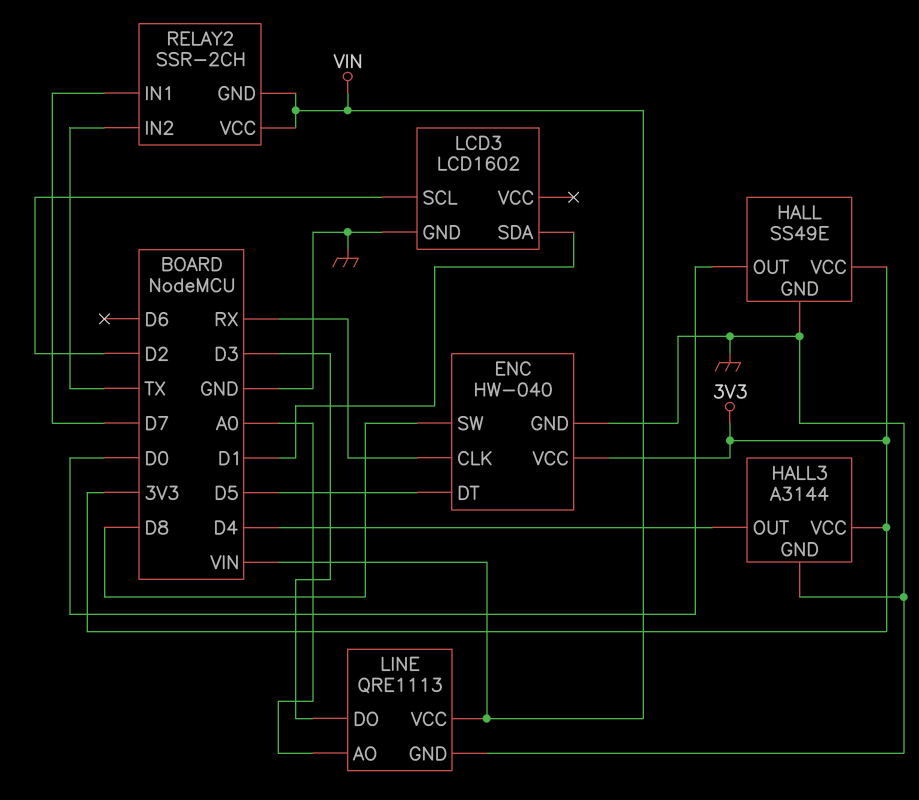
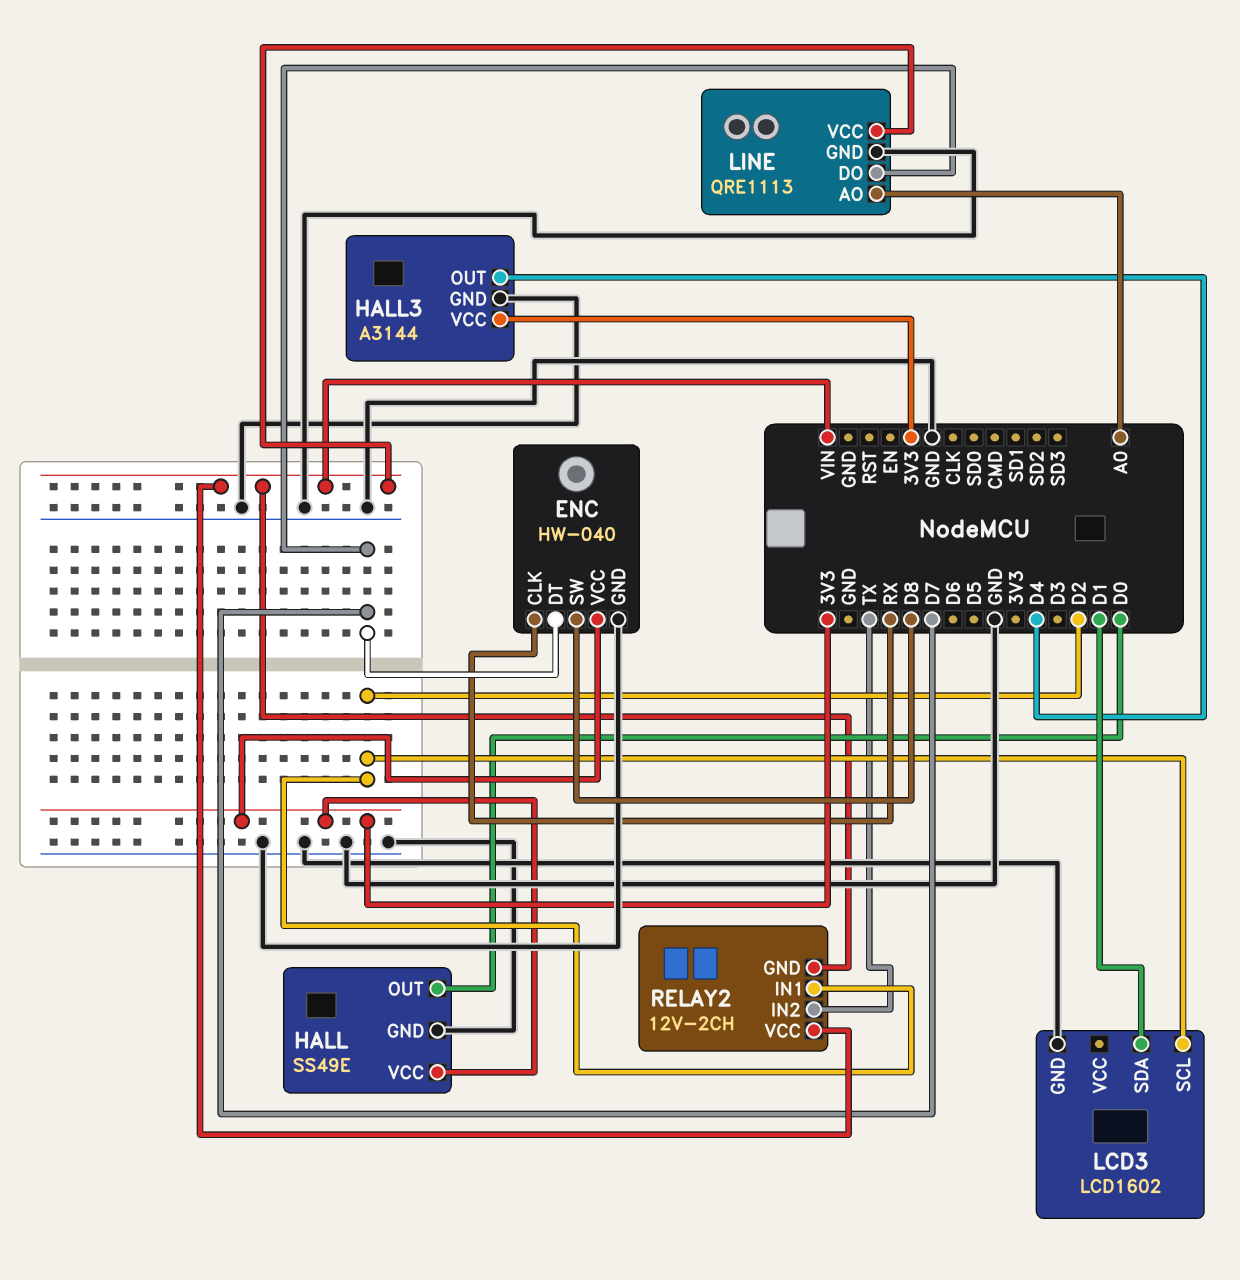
ENC pin DT: D5 -> D7
LINE pin DO: D3 -> D7
RELAY2: SSR-2CH -> 12V-2CH
RELAY2 pin IN1: D7 -> D2

